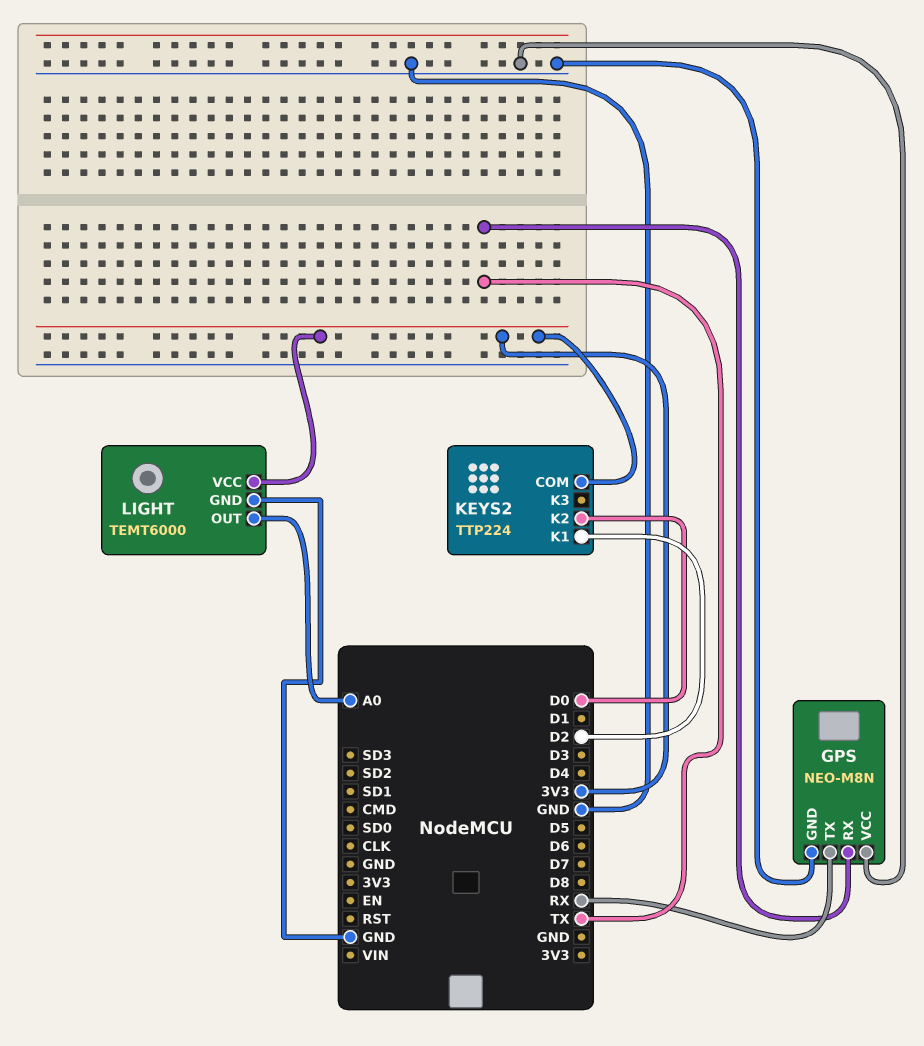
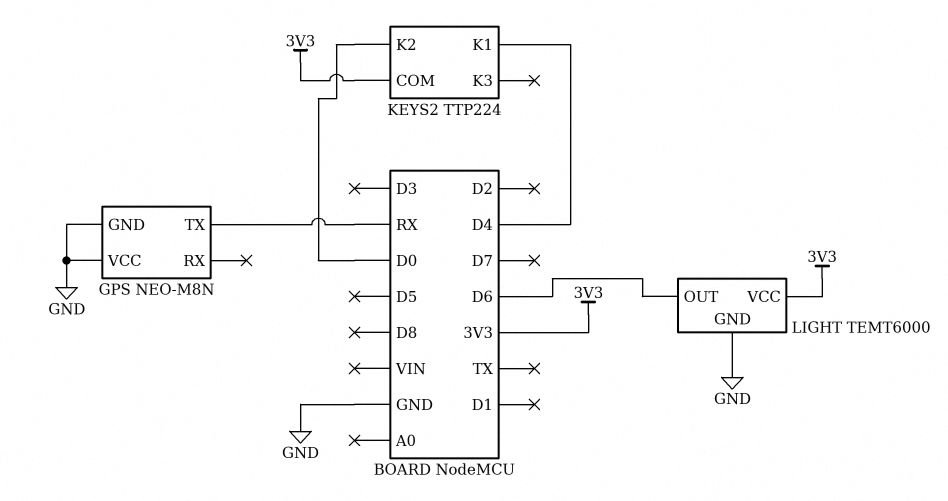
GPS pin RX: TX -> none
KEYS2 pin K1: D2 -> D4
LIGHT pin OUT: A0 -> D6

